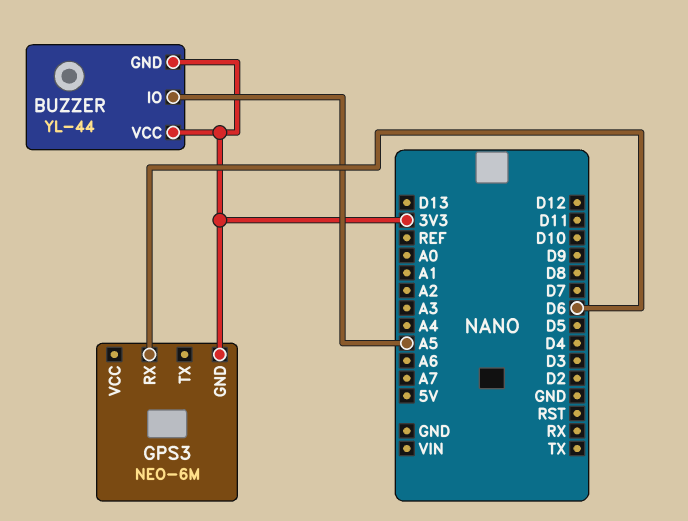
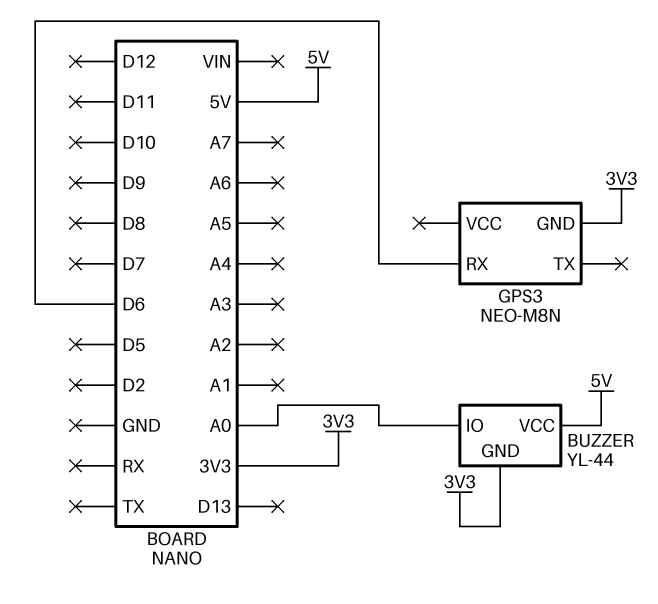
BUZZER pin IO: A5 -> A0
BUZZER pin VCC: 3V3 -> 5V
GPS3: NEO-6M -> NEO-M8N

